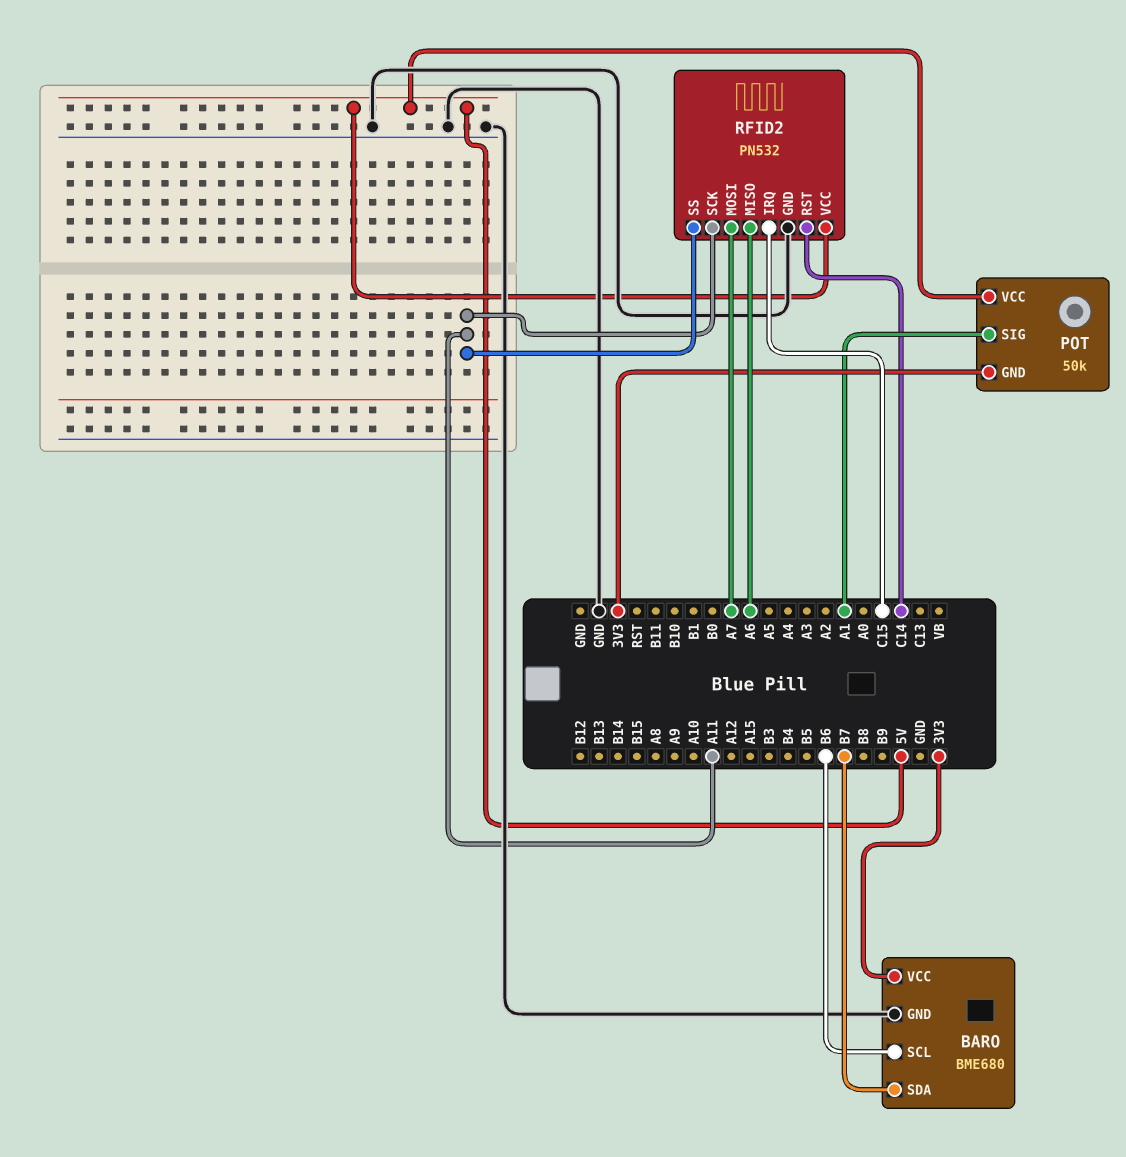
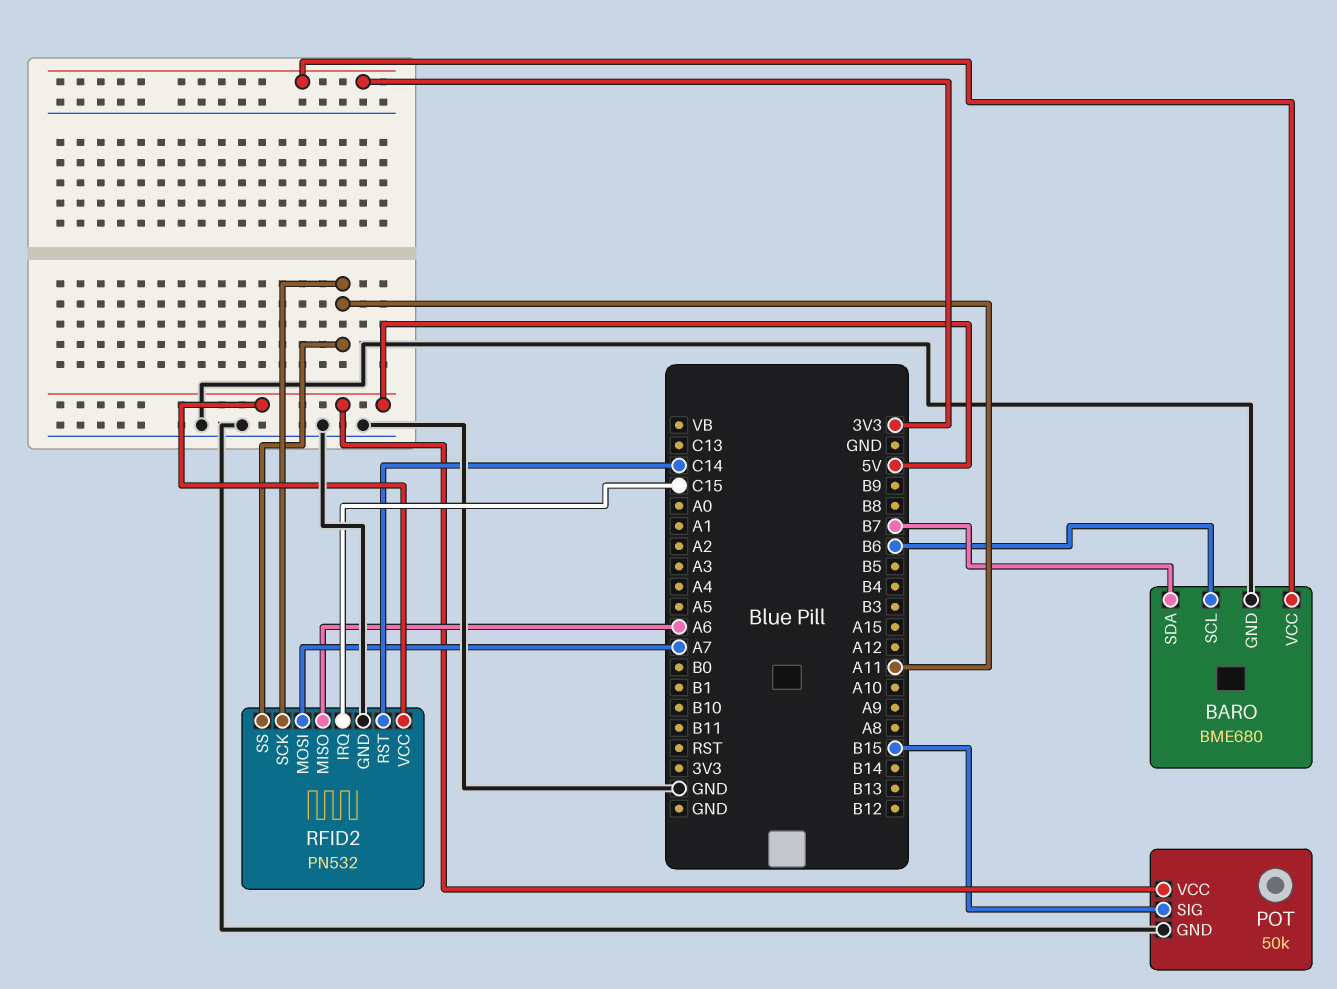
POT pin GND: 3V3 -> GND
POT pin SIG: A1 -> B15

